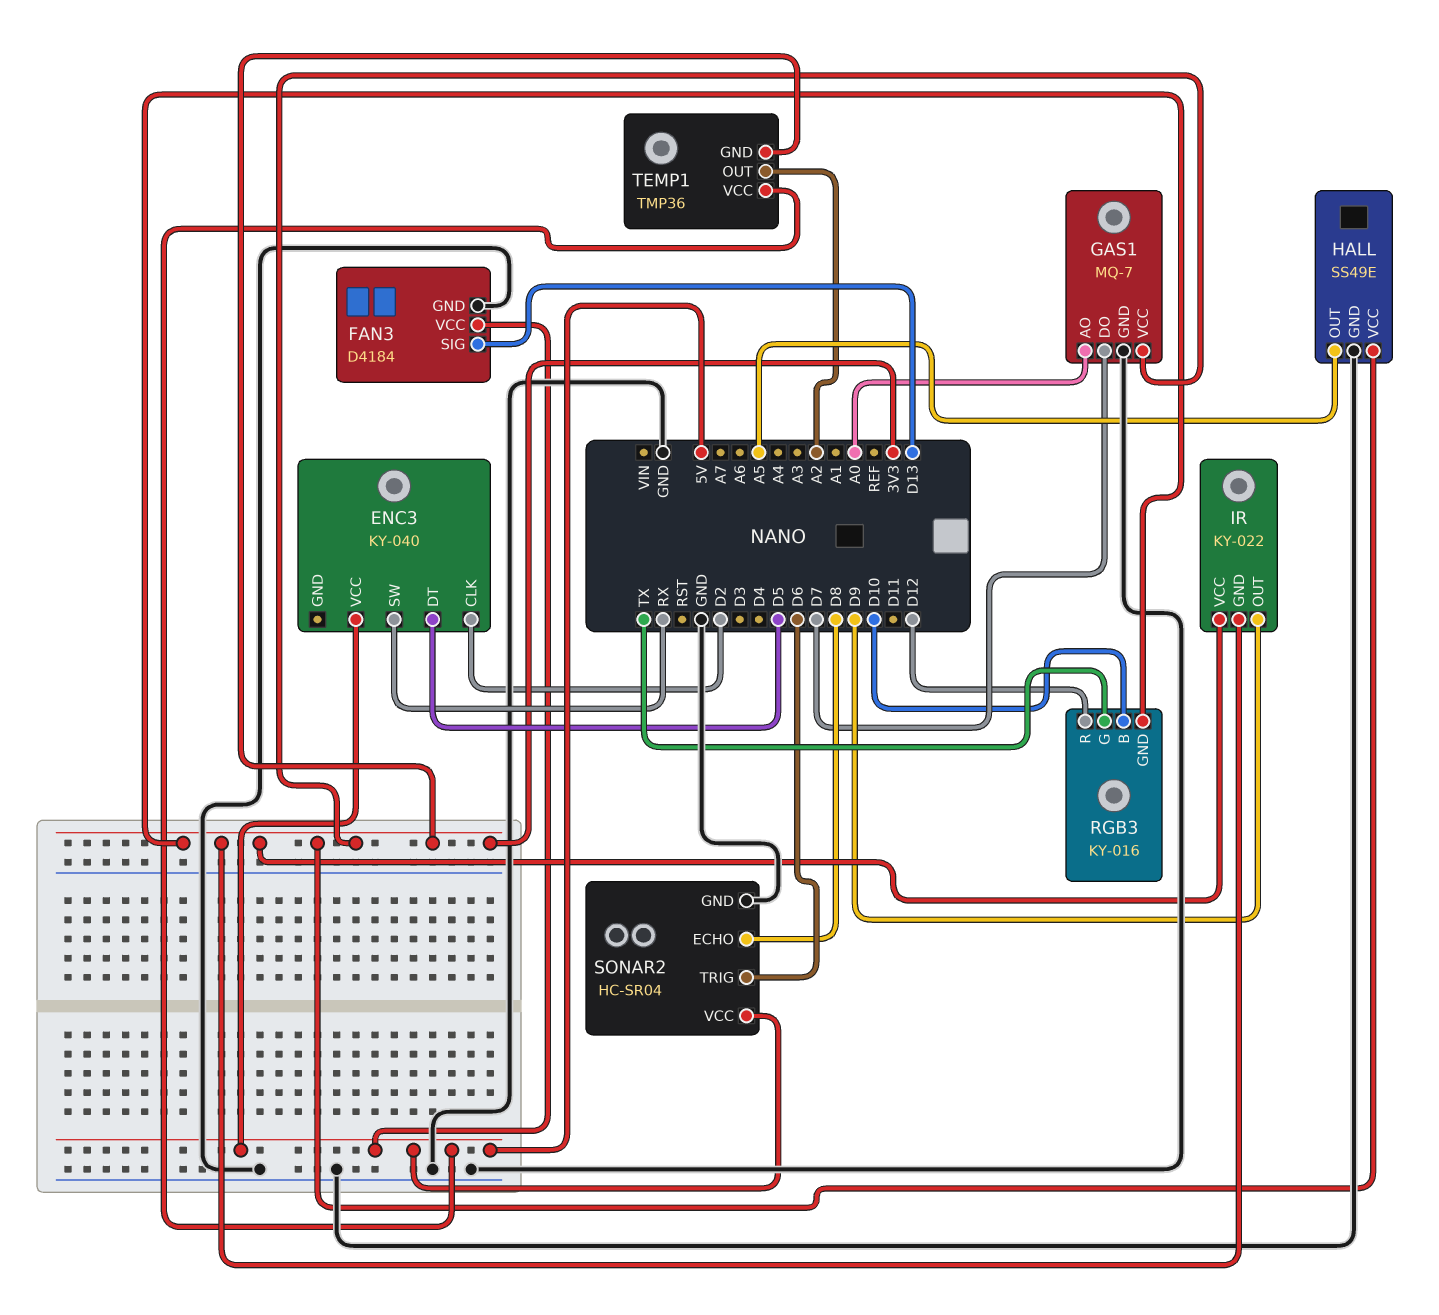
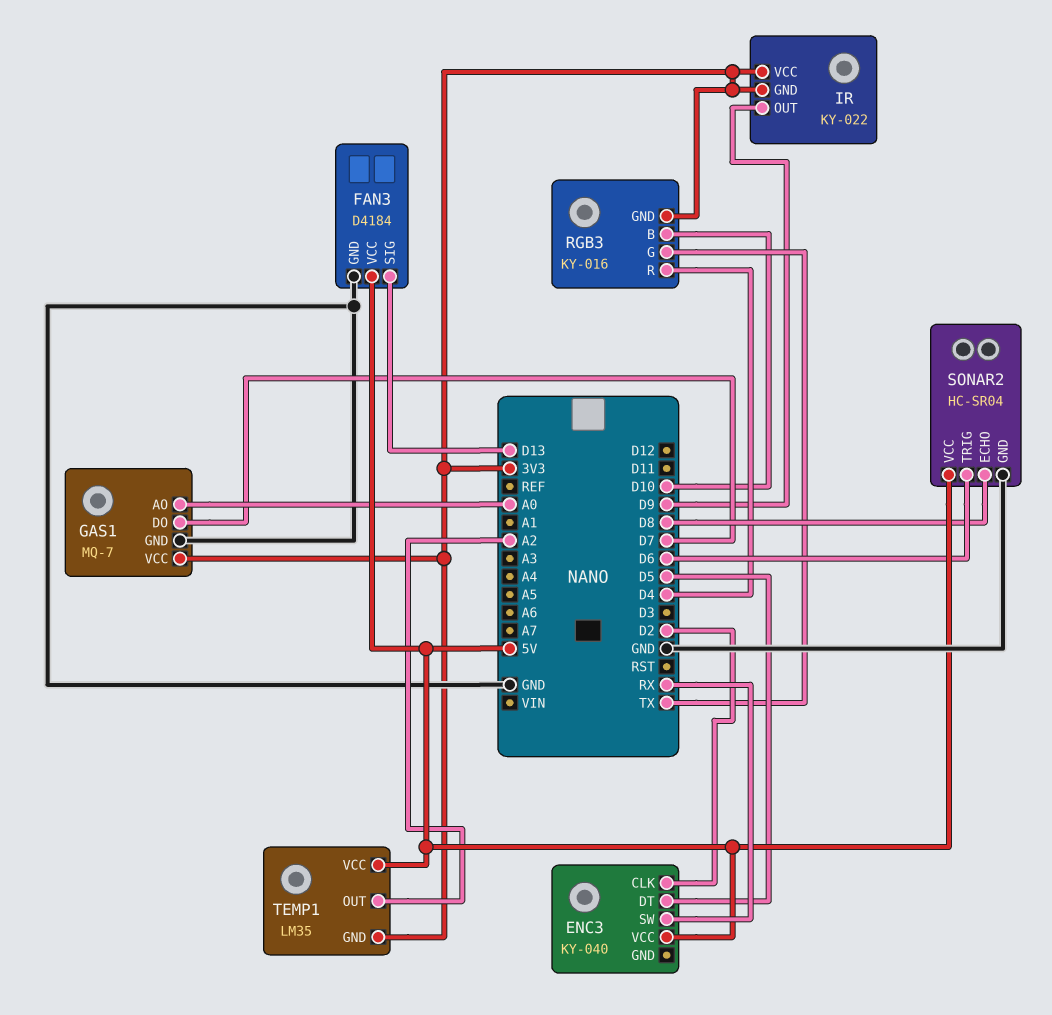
HALL: SS49E -> none
HALL pin GND: GND -> none
HALL pin OUT: A5 -> none
HALL pin VCC: 3V3 -> none
RGB3 pin R: D12 -> D4
TEMP1: TMP36 -> LM35

